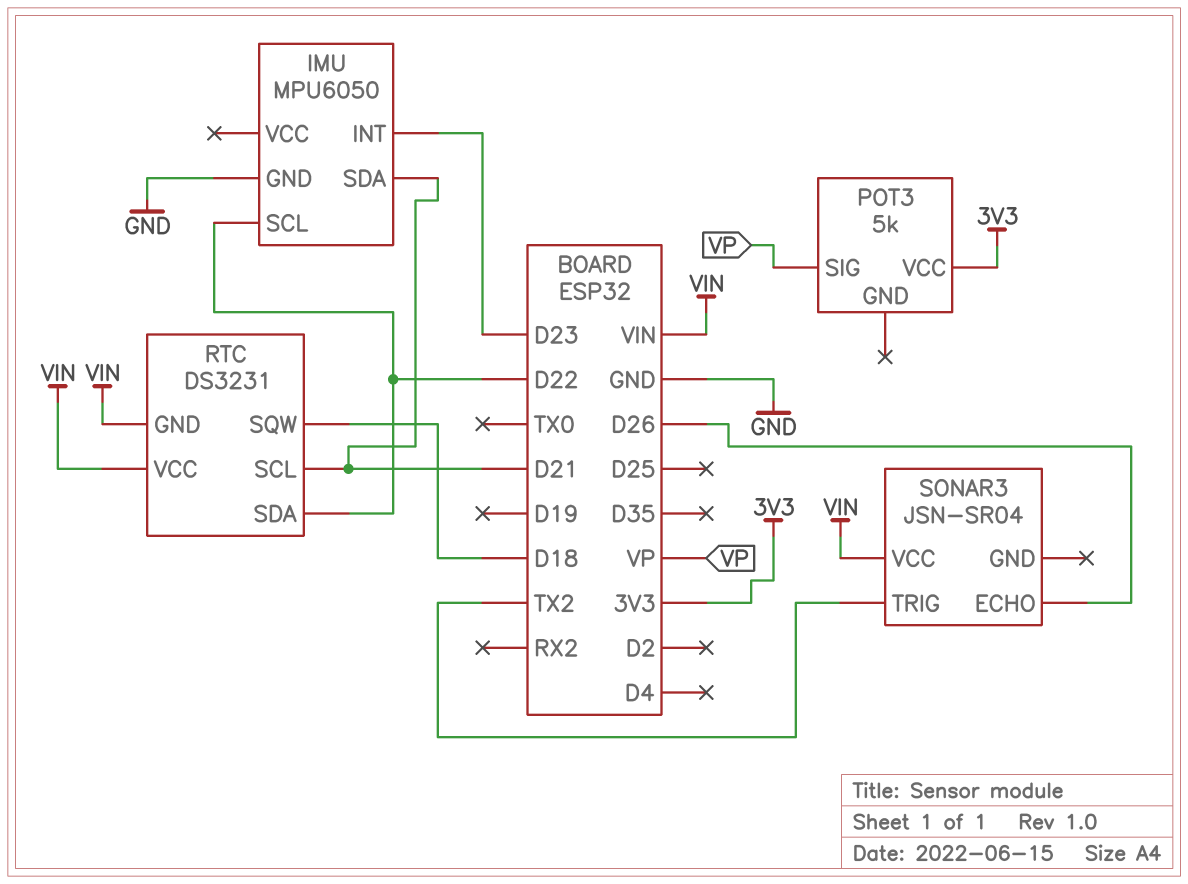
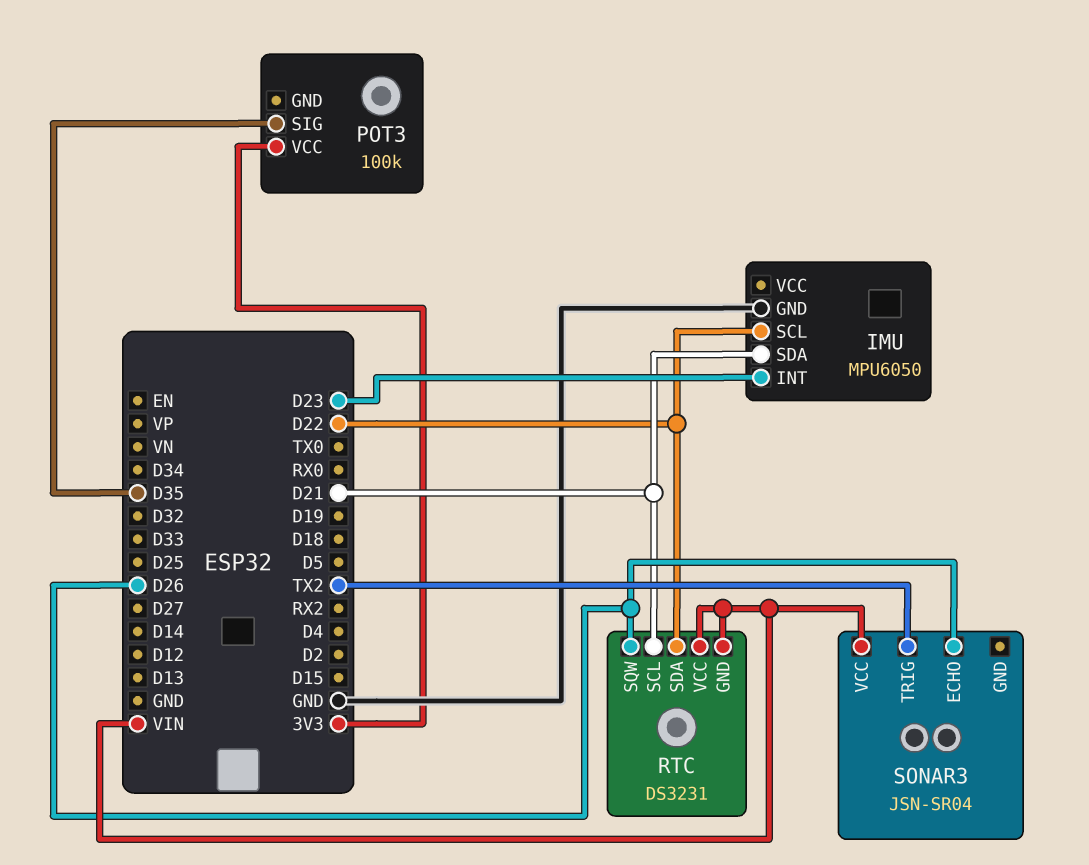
POT3: 5k -> 100k
POT3 pin SIG: VP -> D35
RTC pin SQW: D18 -> D26

